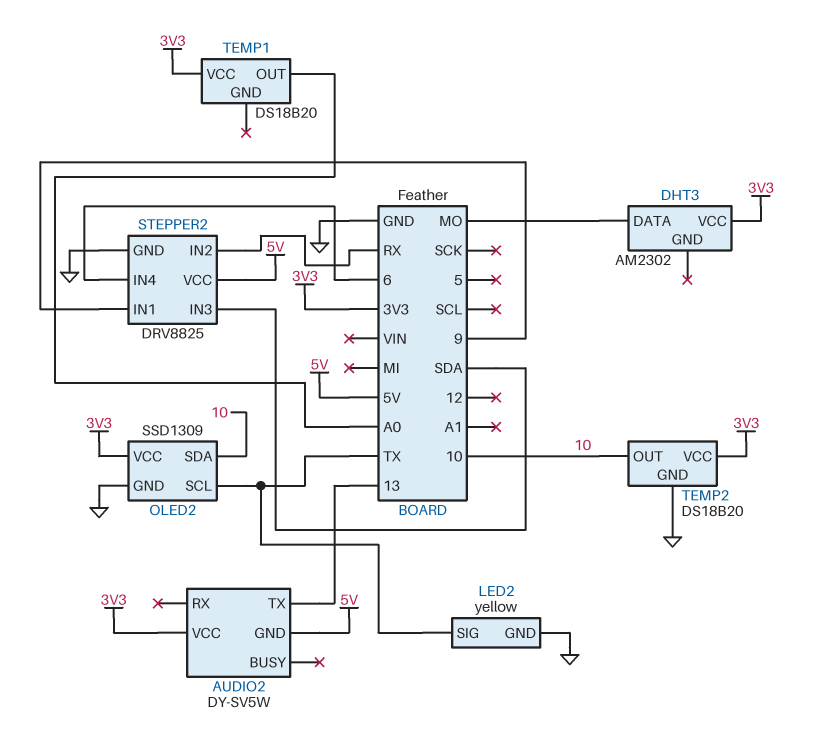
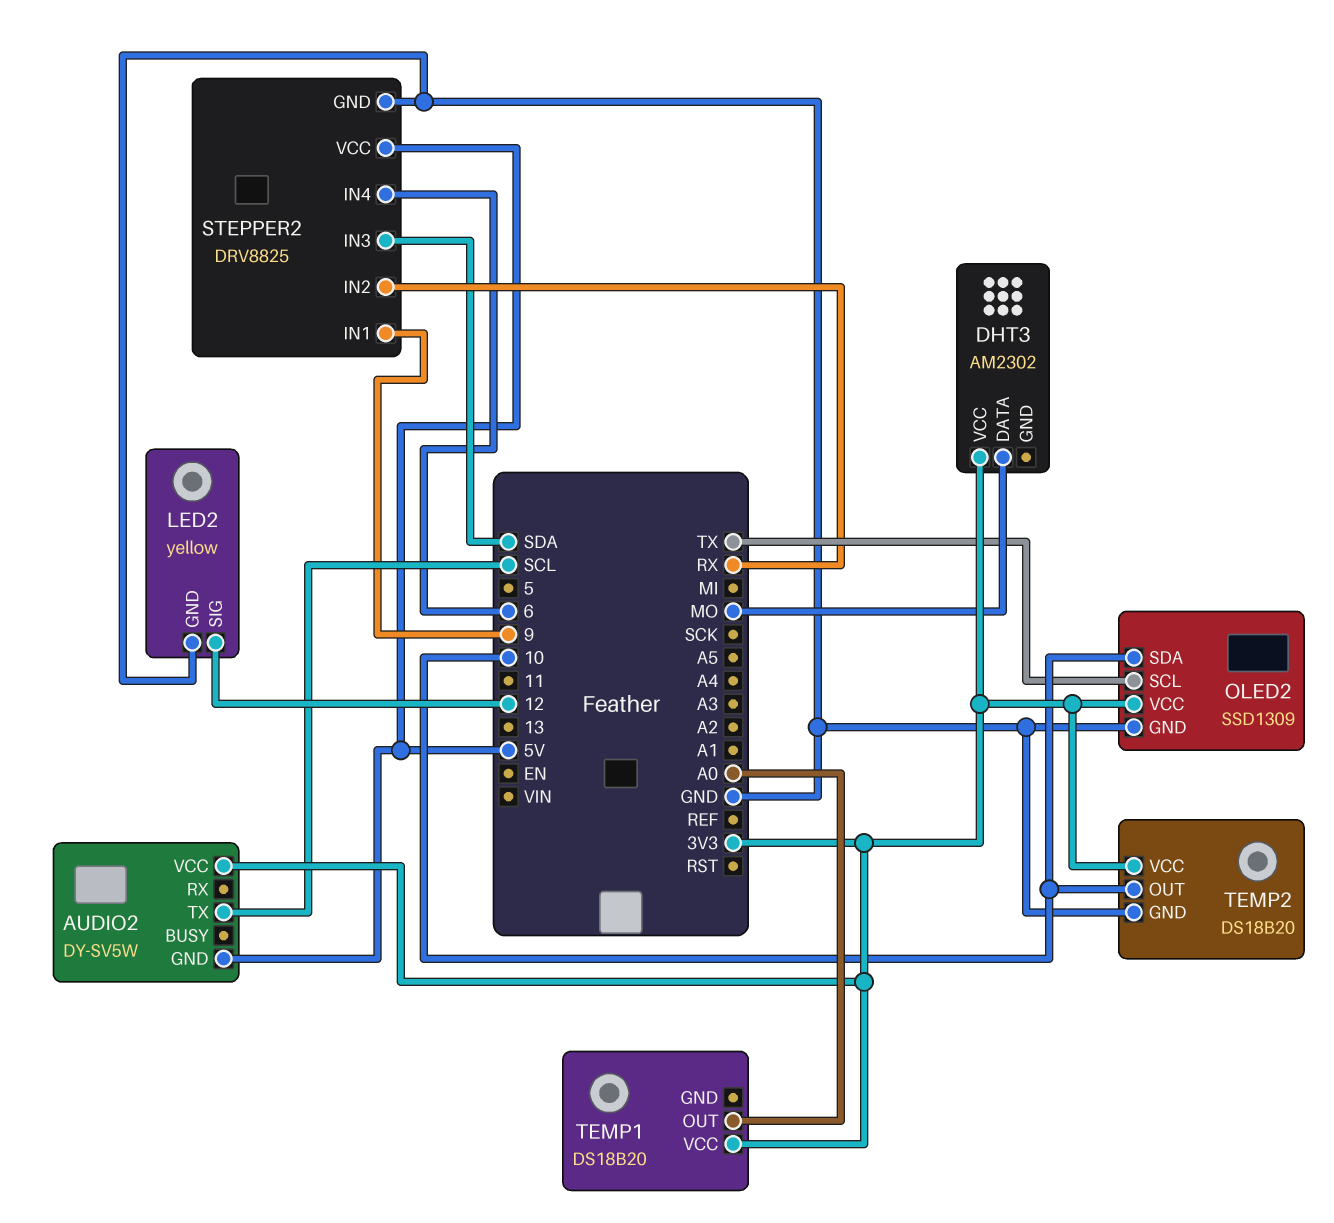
AUDIO2 pin TX: 13 -> SCL
LED2 pin SIG: TX -> 12

